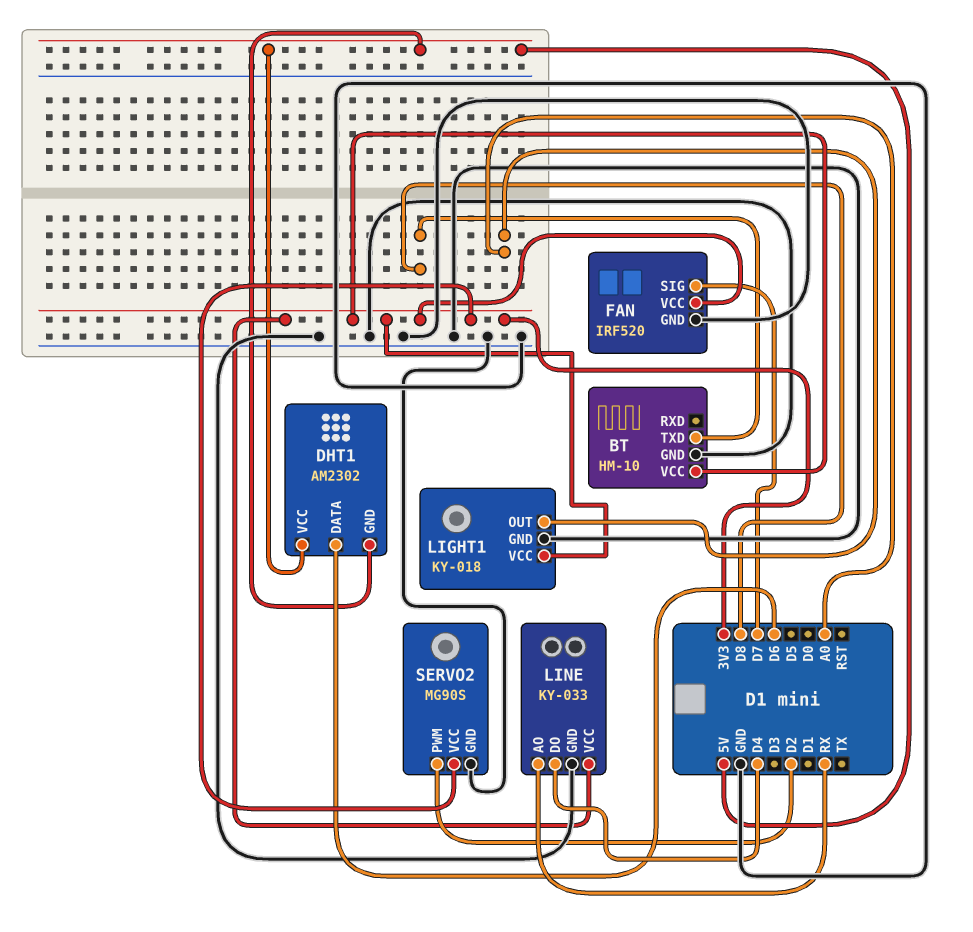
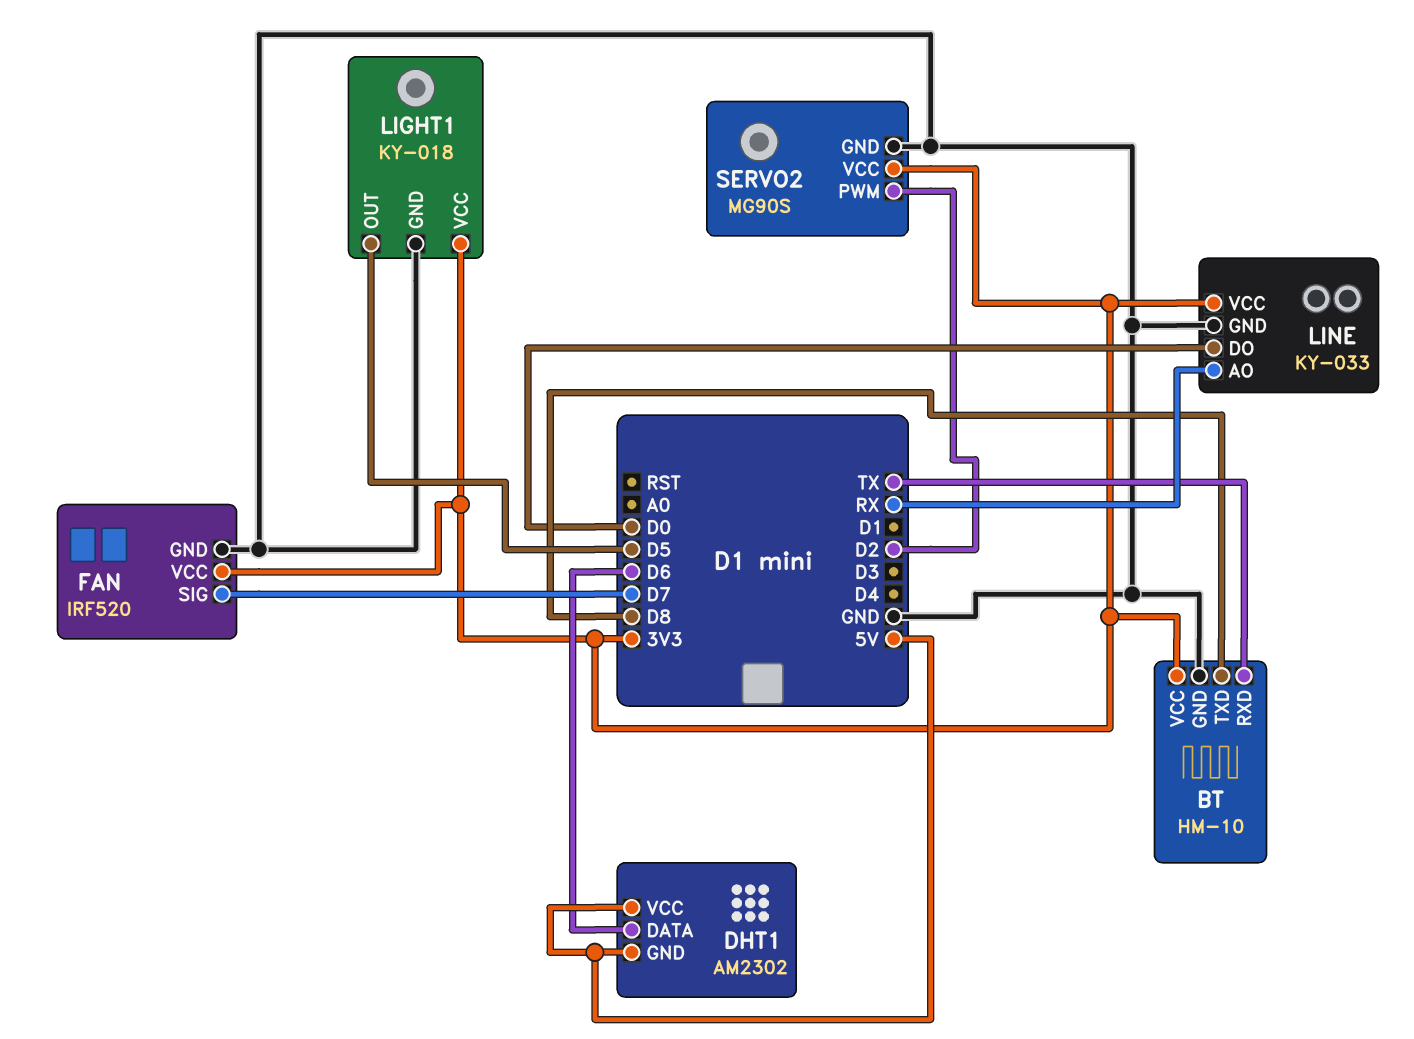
BT pin RXD: none -> TX
LIGHT1 pin OUT: A0 -> D5
LINE pin DO: D4 -> D0

